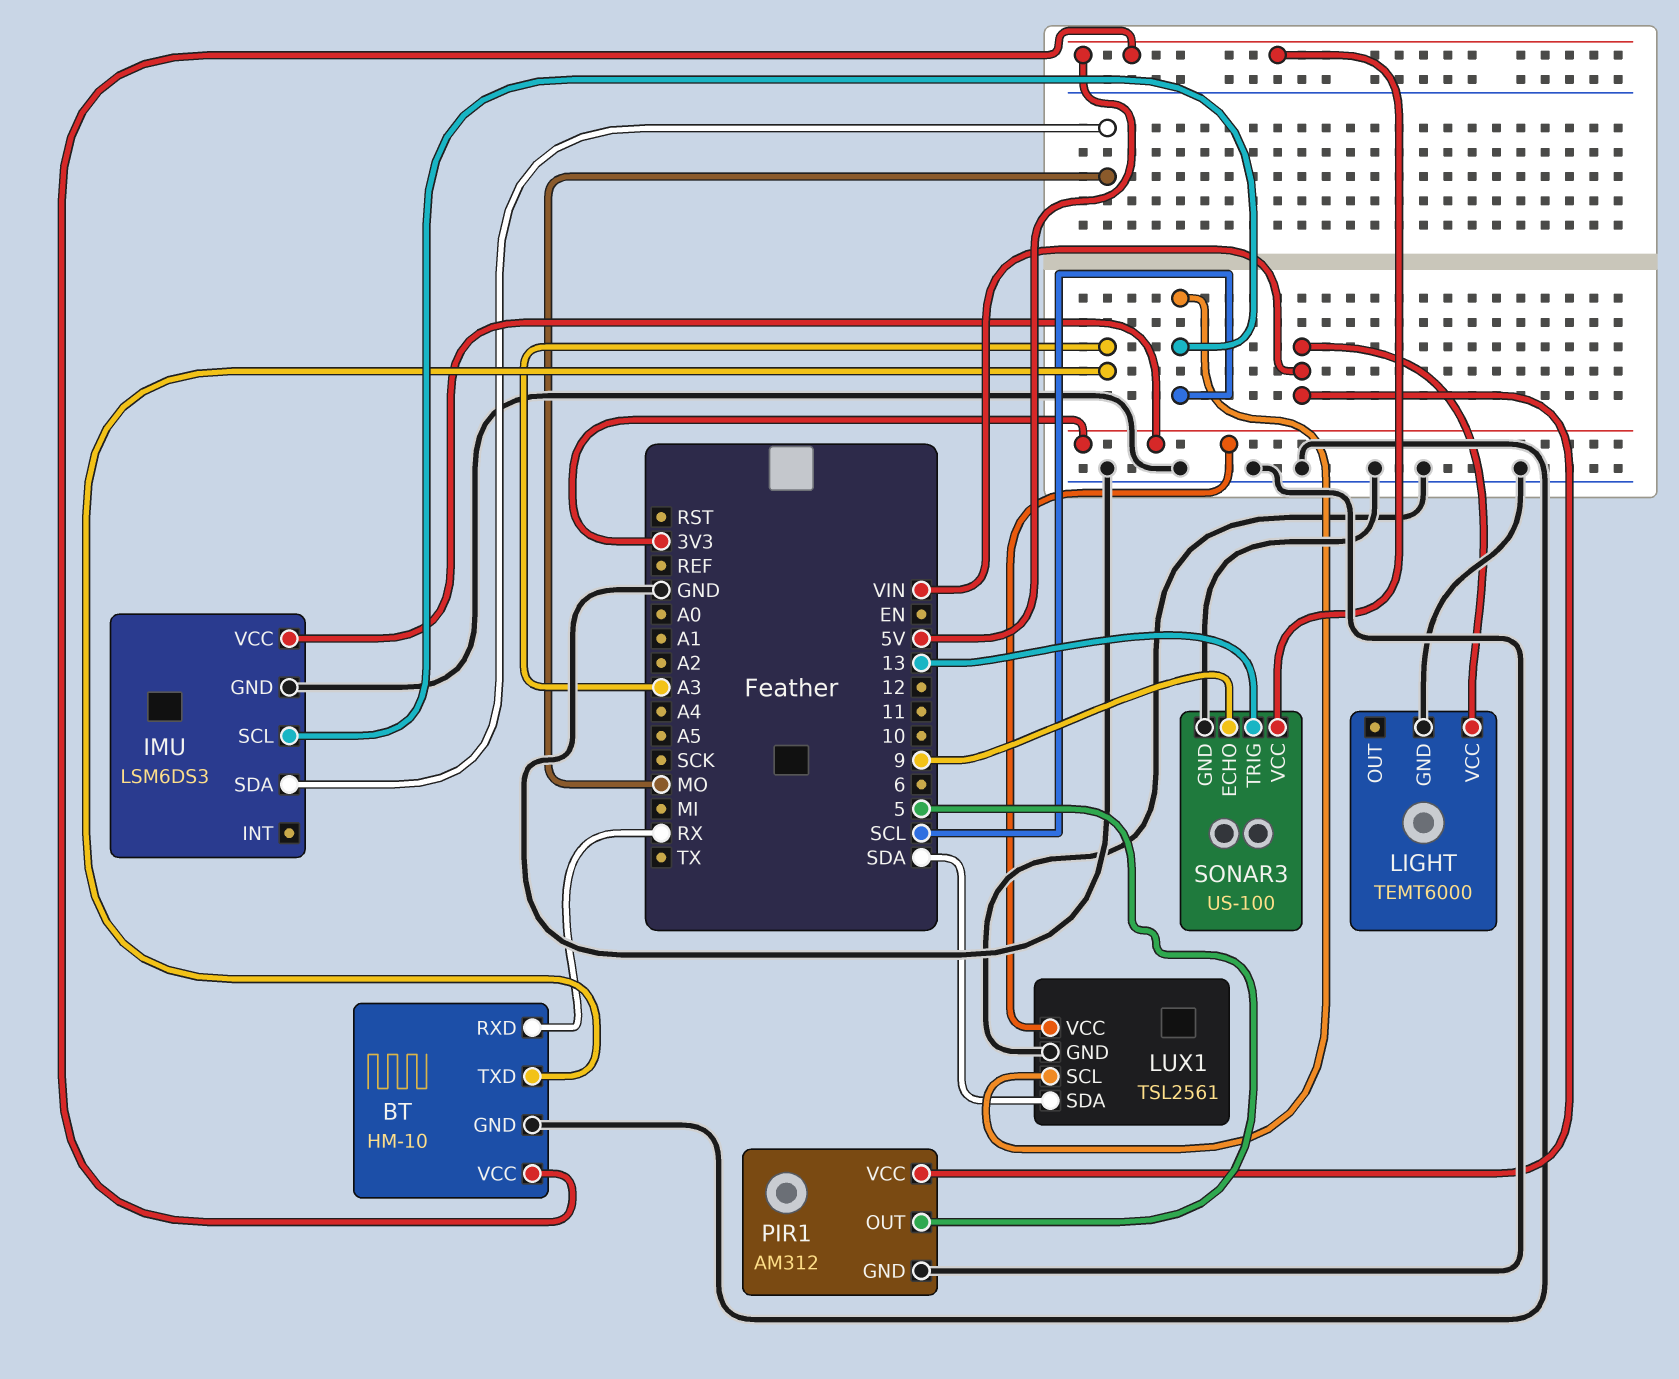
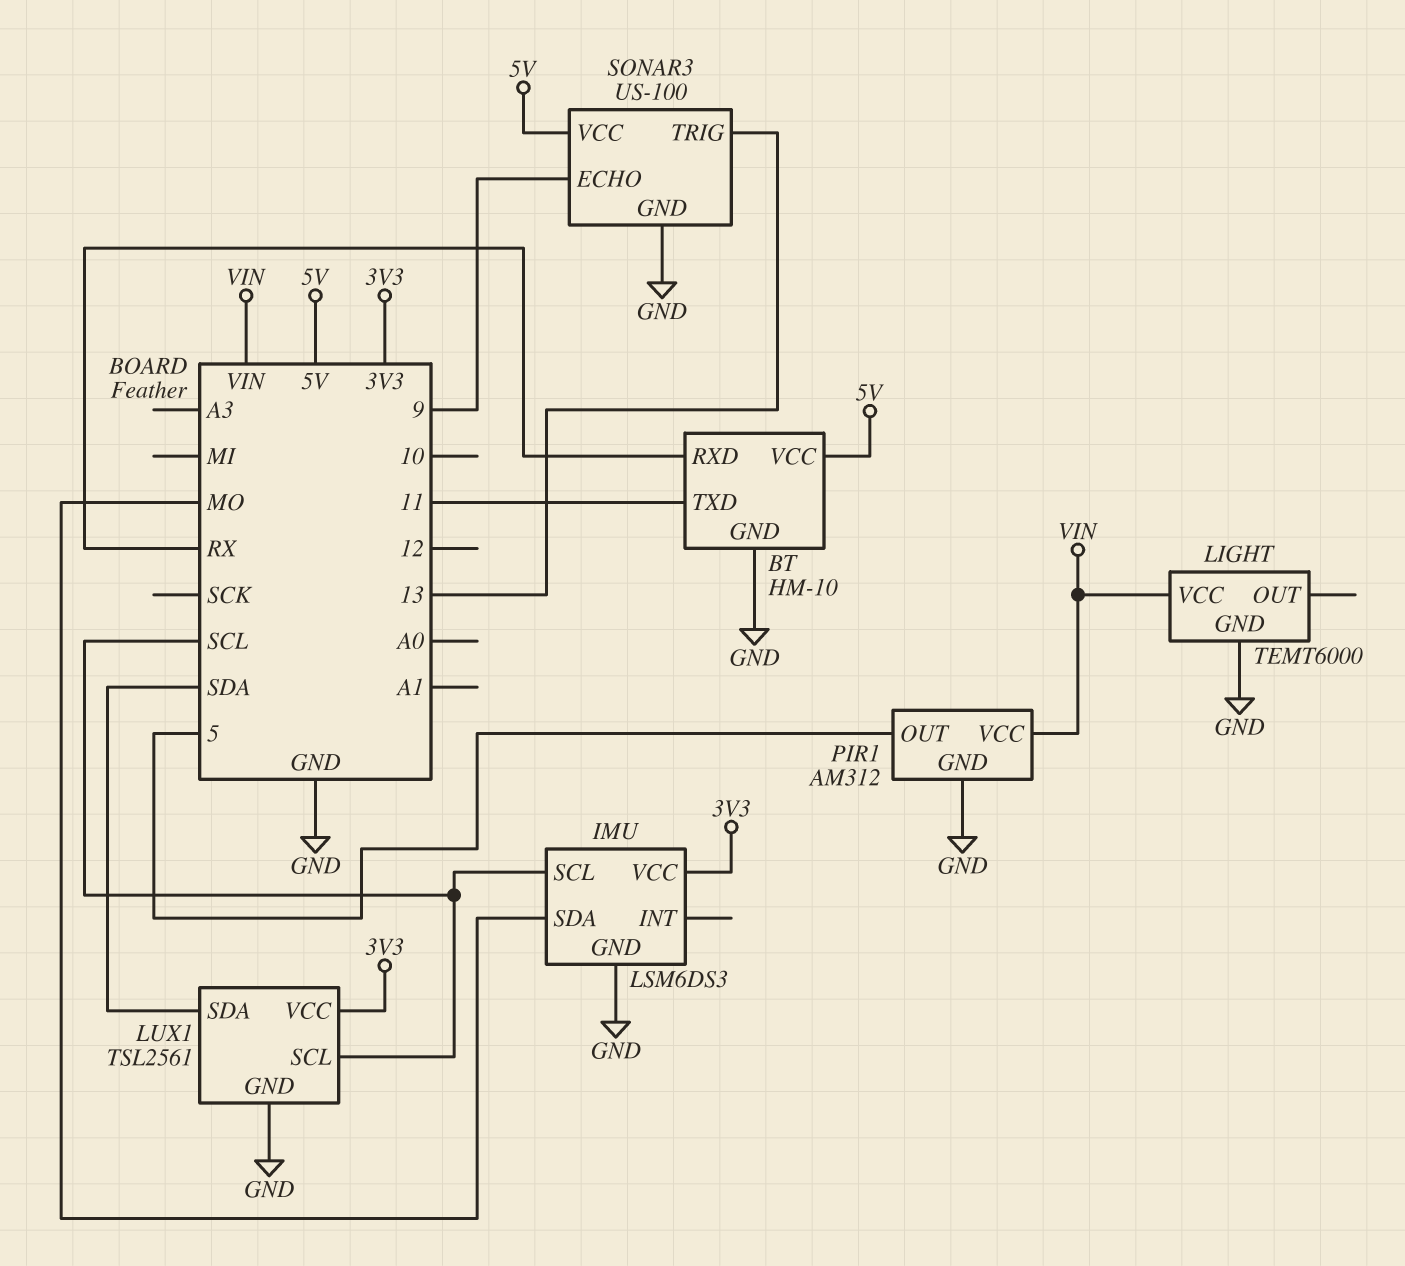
BT pin TXD: A3 -> 11

